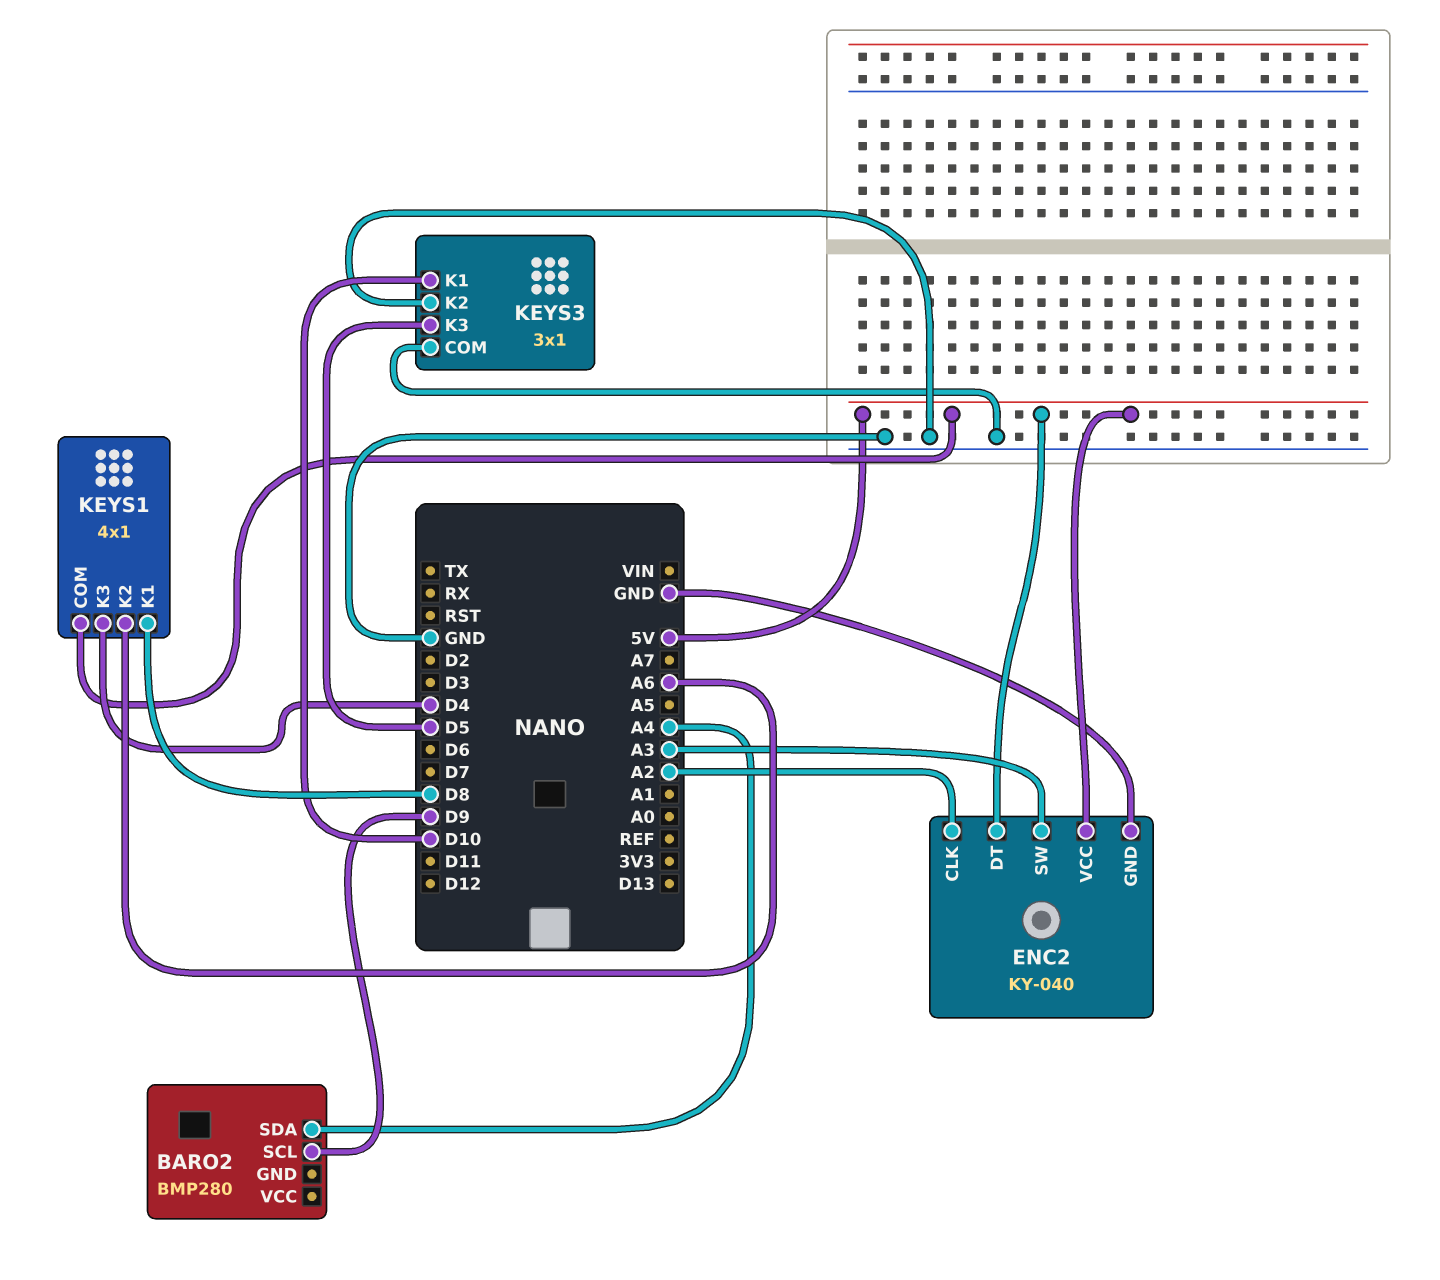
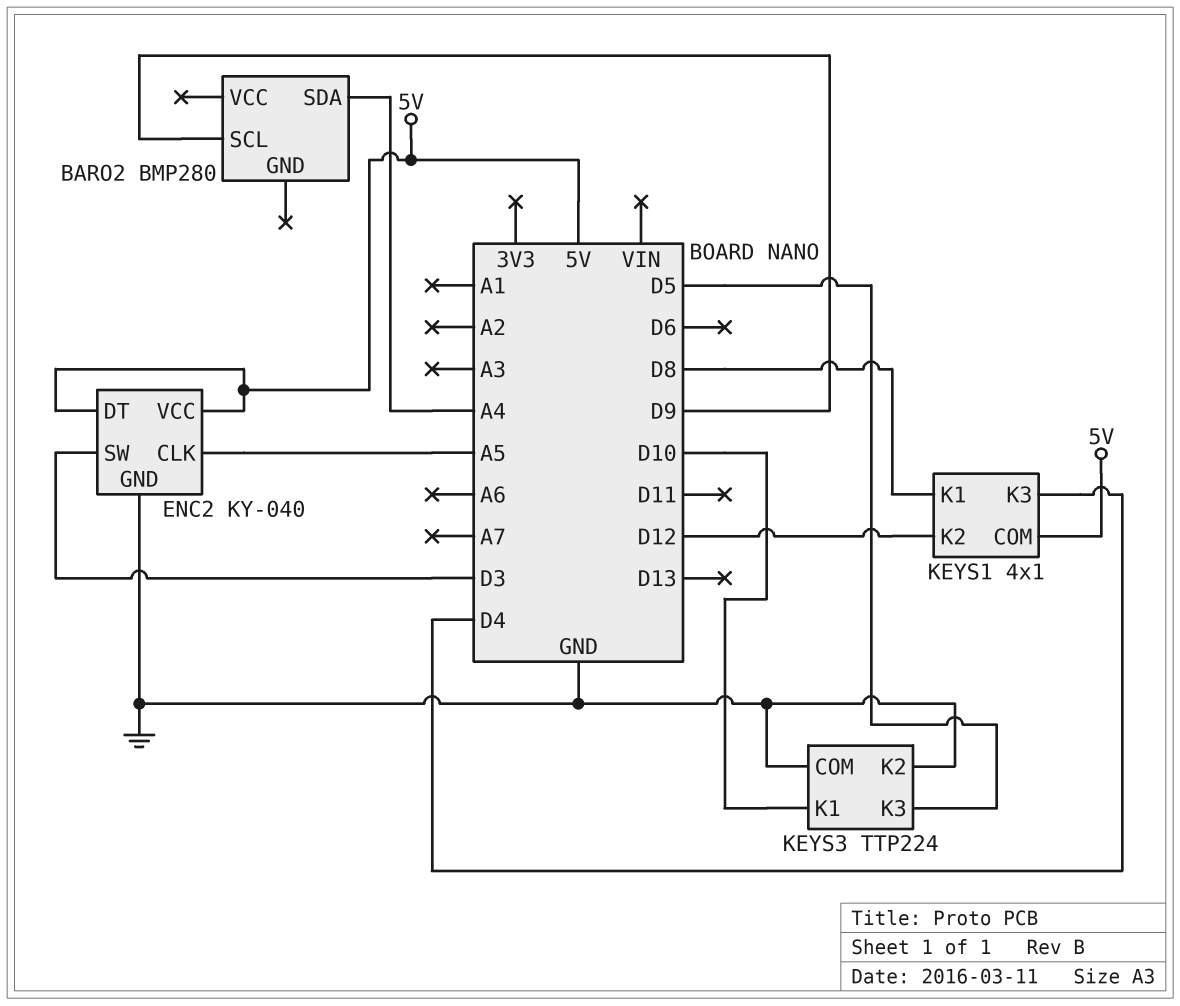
ENC2 pin CLK: A2 -> A5
ENC2 pin SW: A3 -> D3
KEYS1 pin K2: A6 -> D12
KEYS3: 3x1 -> TTP224

